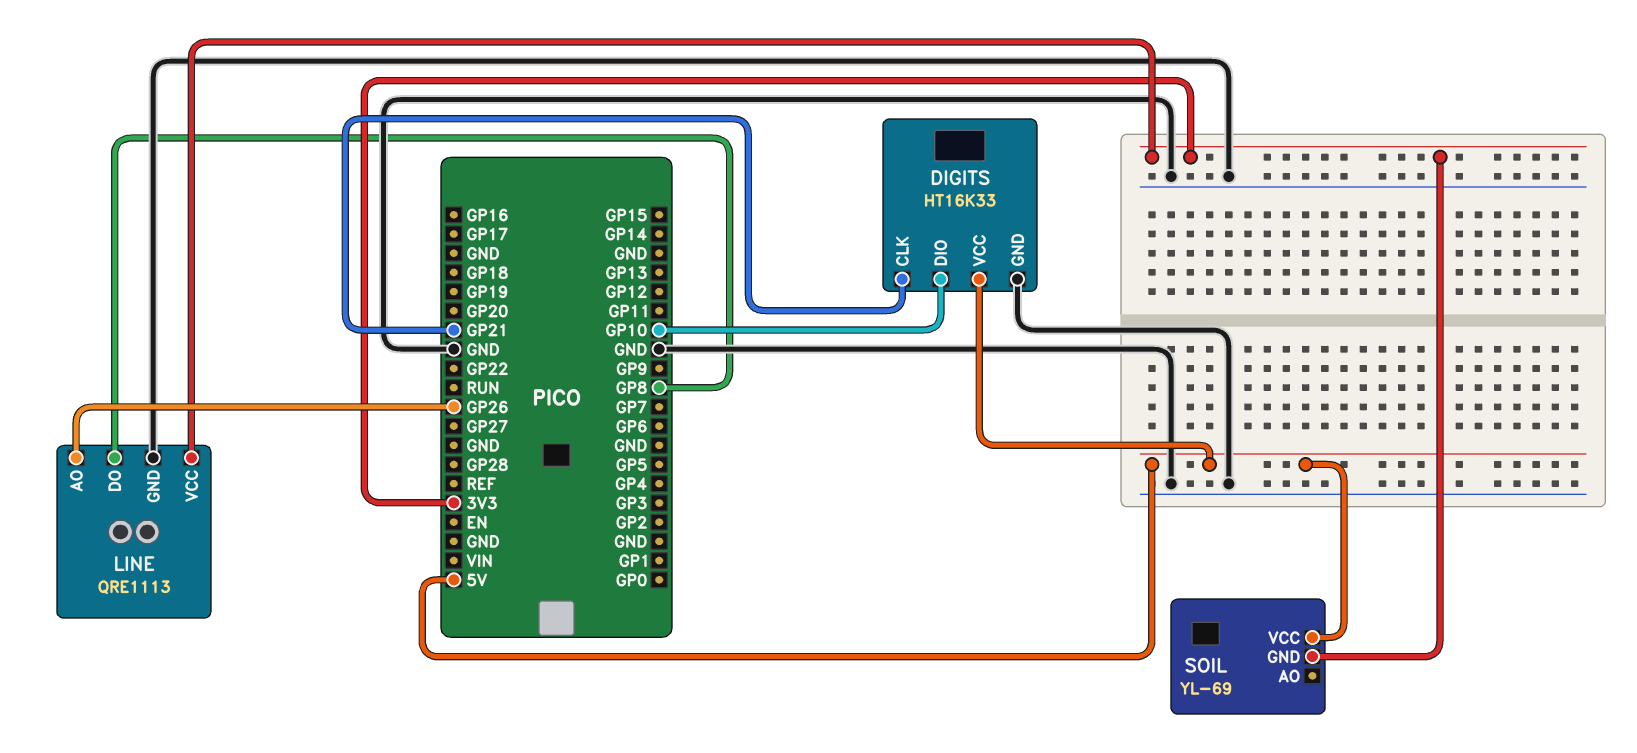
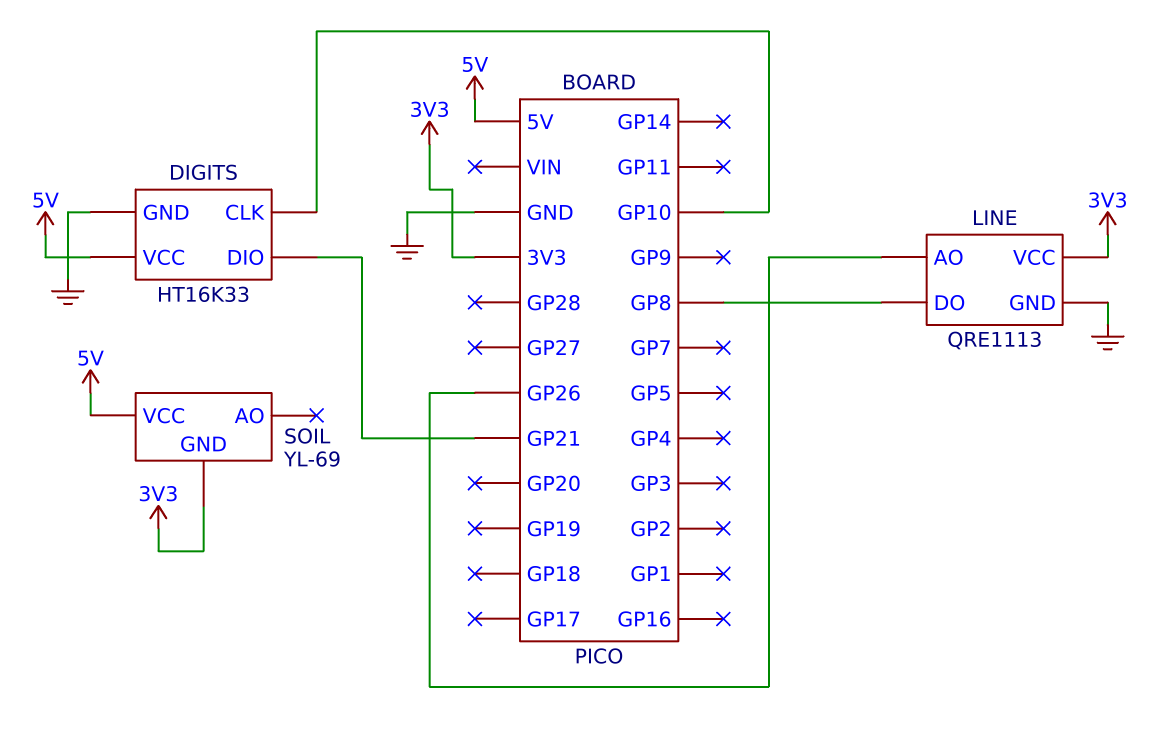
DIGITS pin CLK: GP21 -> GP10
DIGITS pin DIO: GP10 -> GP21

